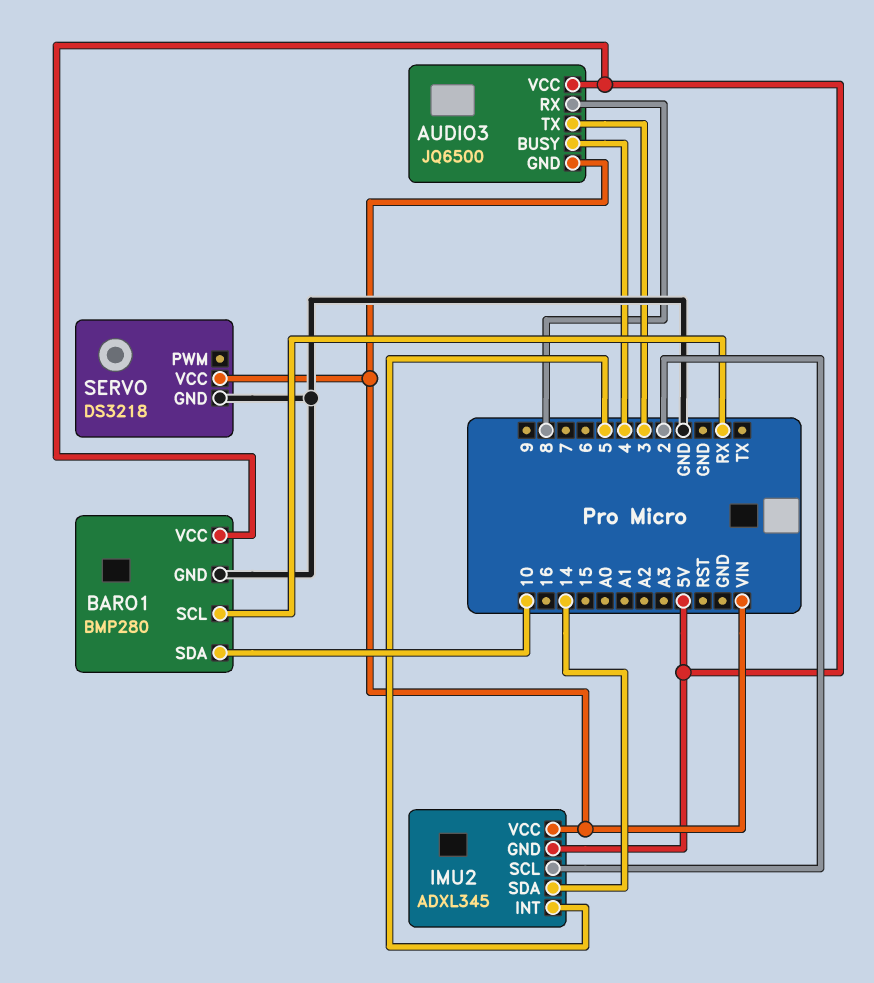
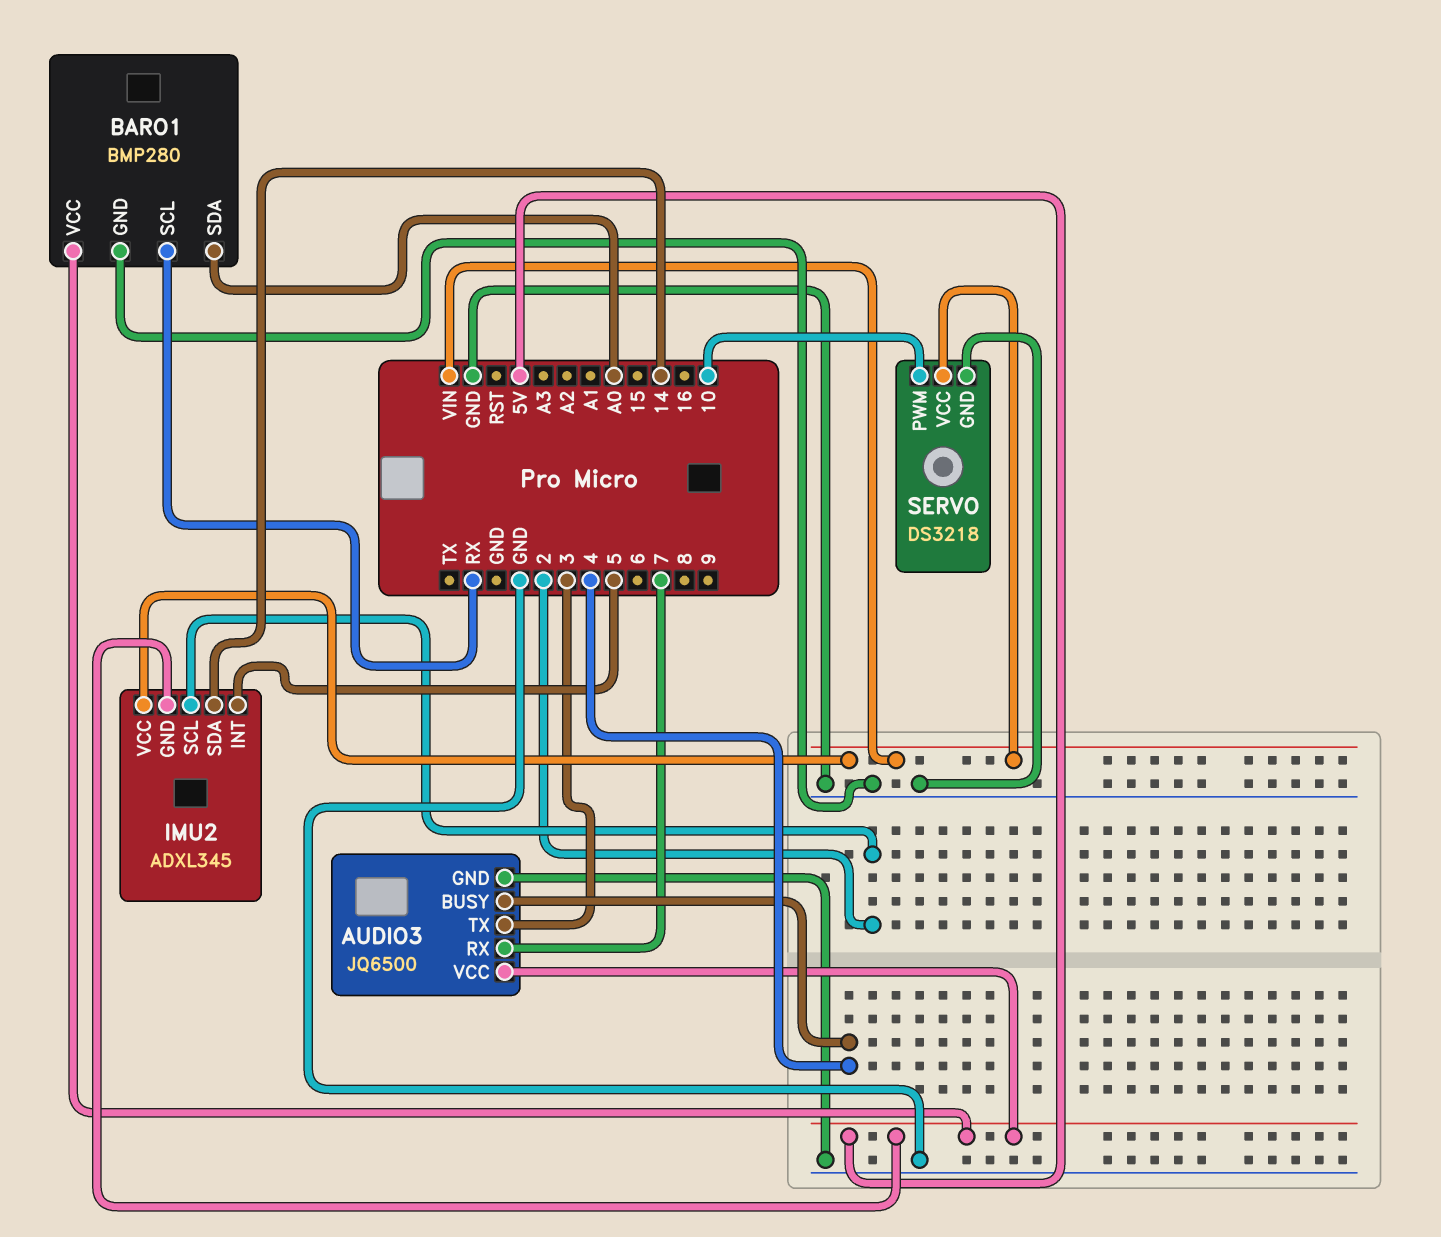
AUDIO3 pin GND: VIN -> GND
AUDIO3 pin RX: 8 -> 7
BARO1 pin SDA: 10 -> A0
SERVO pin PWM: none -> 10

